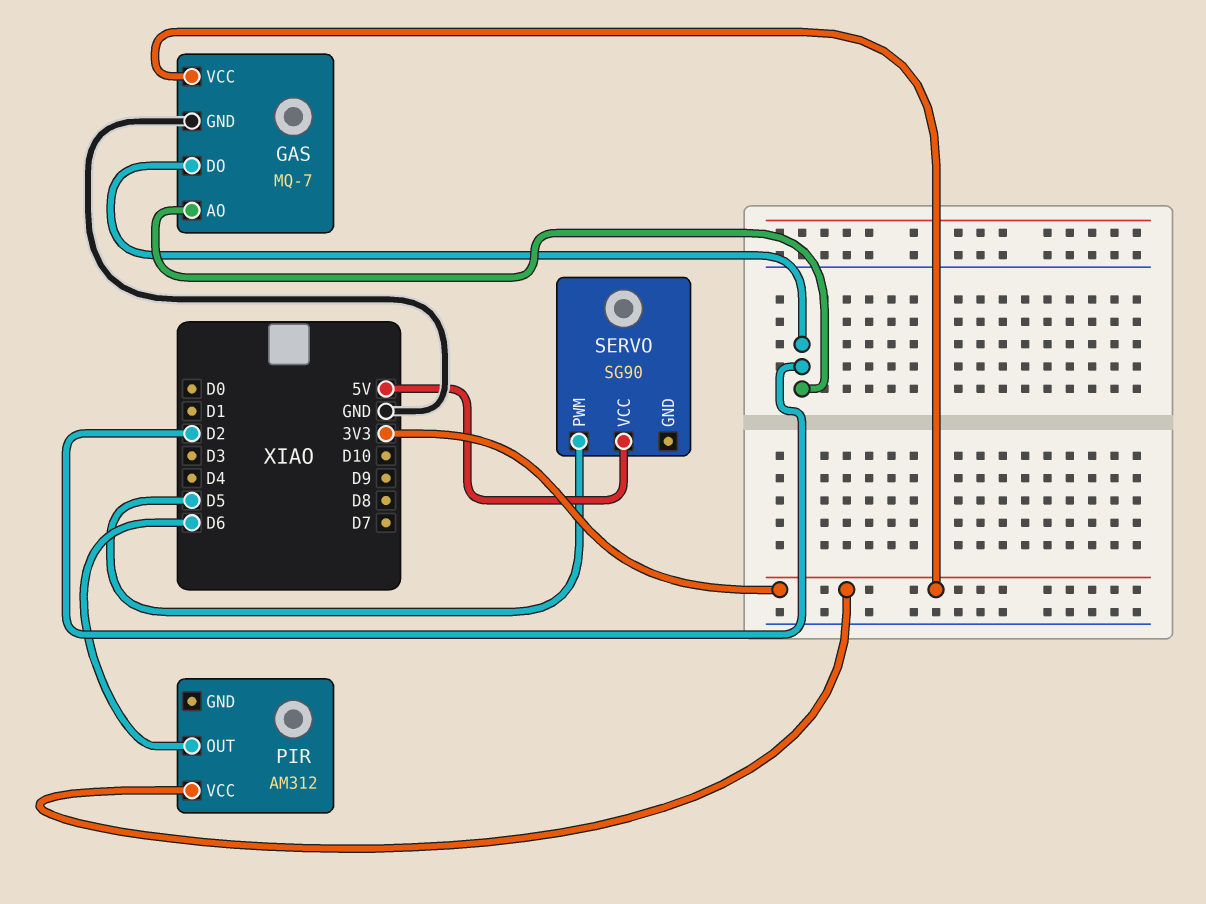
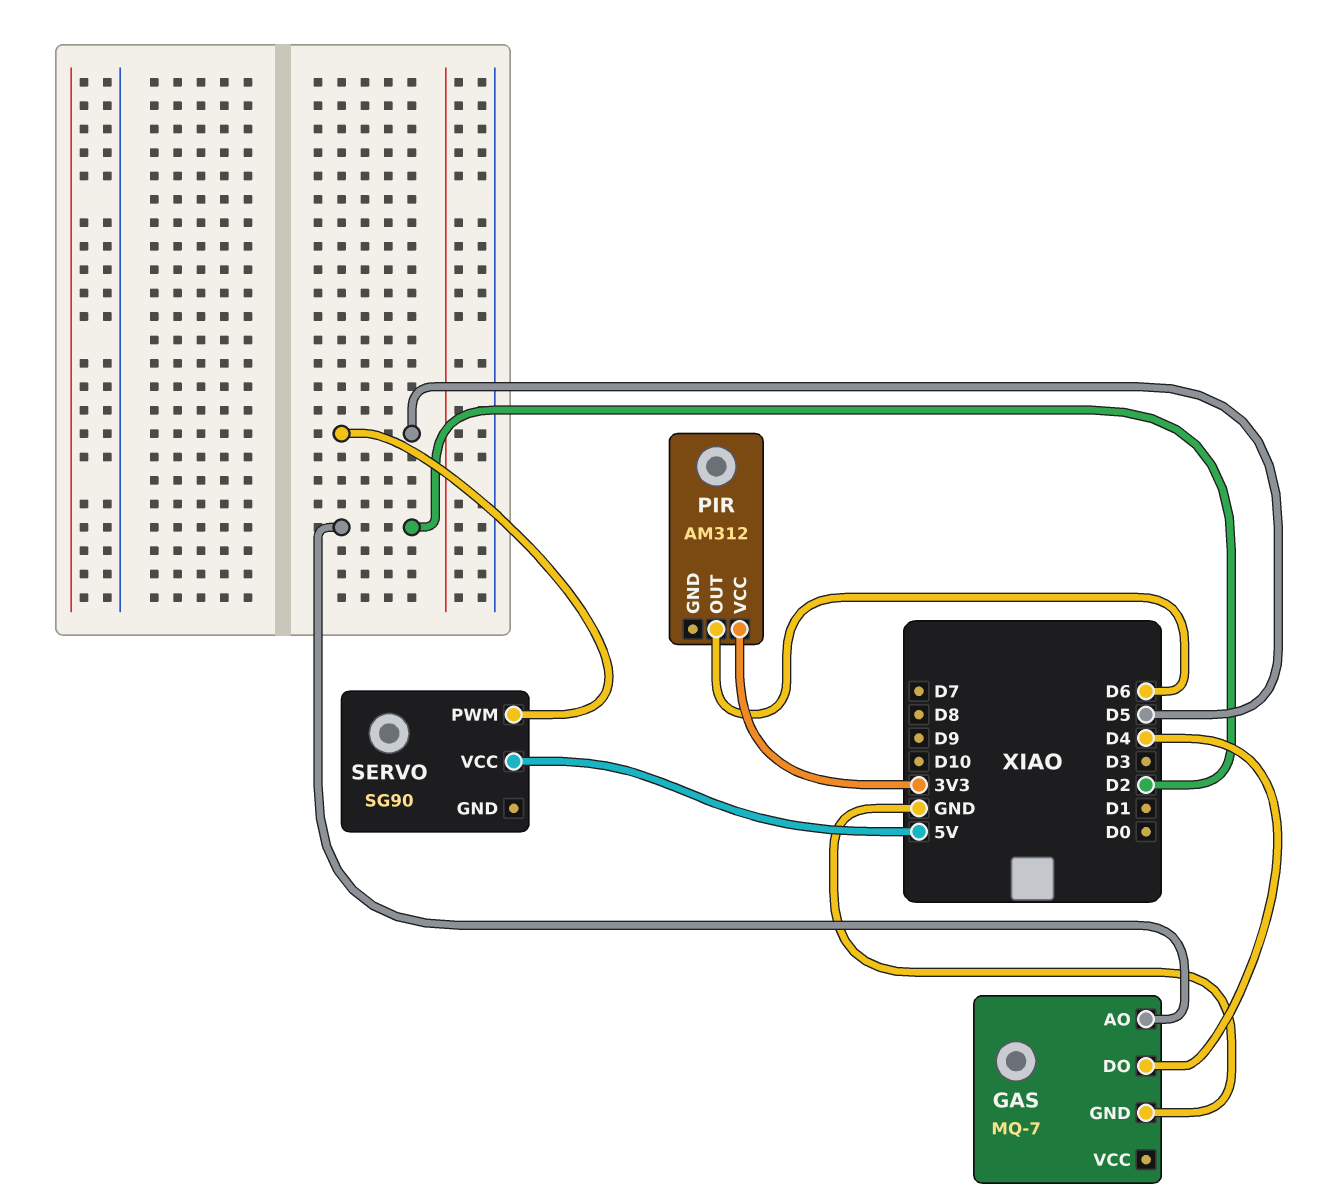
GAS pin DO: D2 -> D4
GAS pin VCC: 3V3 -> none

